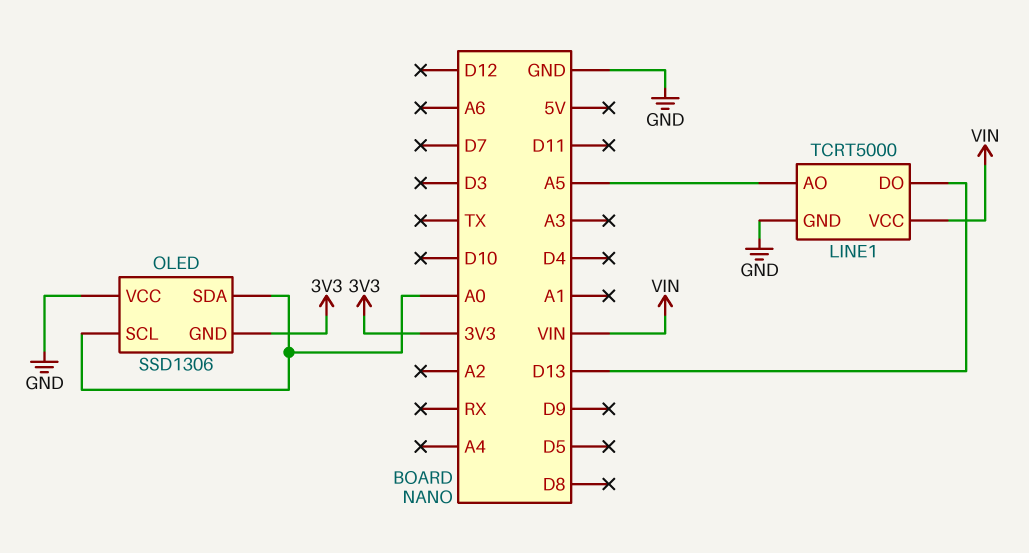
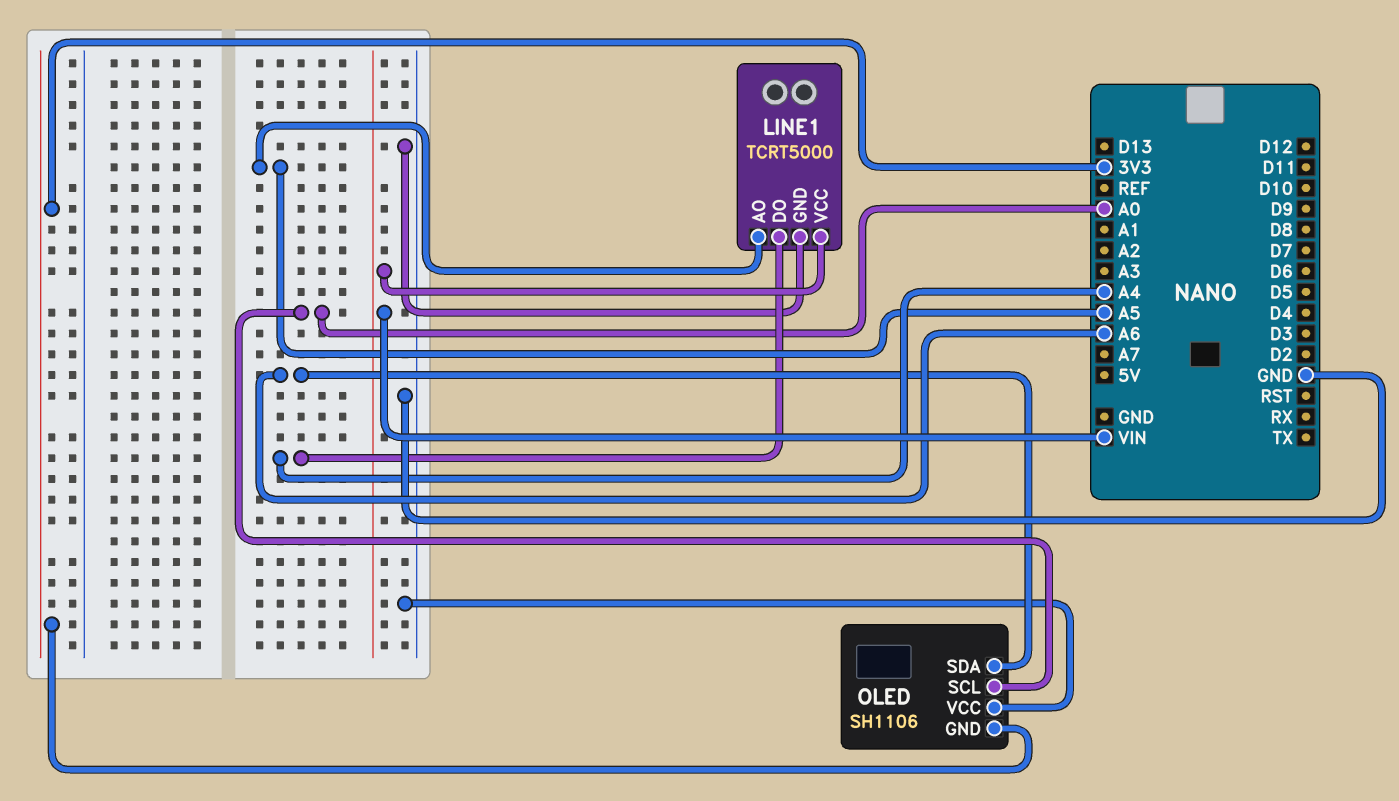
LINE1 pin DO: D13 -> A4
OLED: SSD1306 -> SH1106
OLED pin SDA: A0 -> A6

